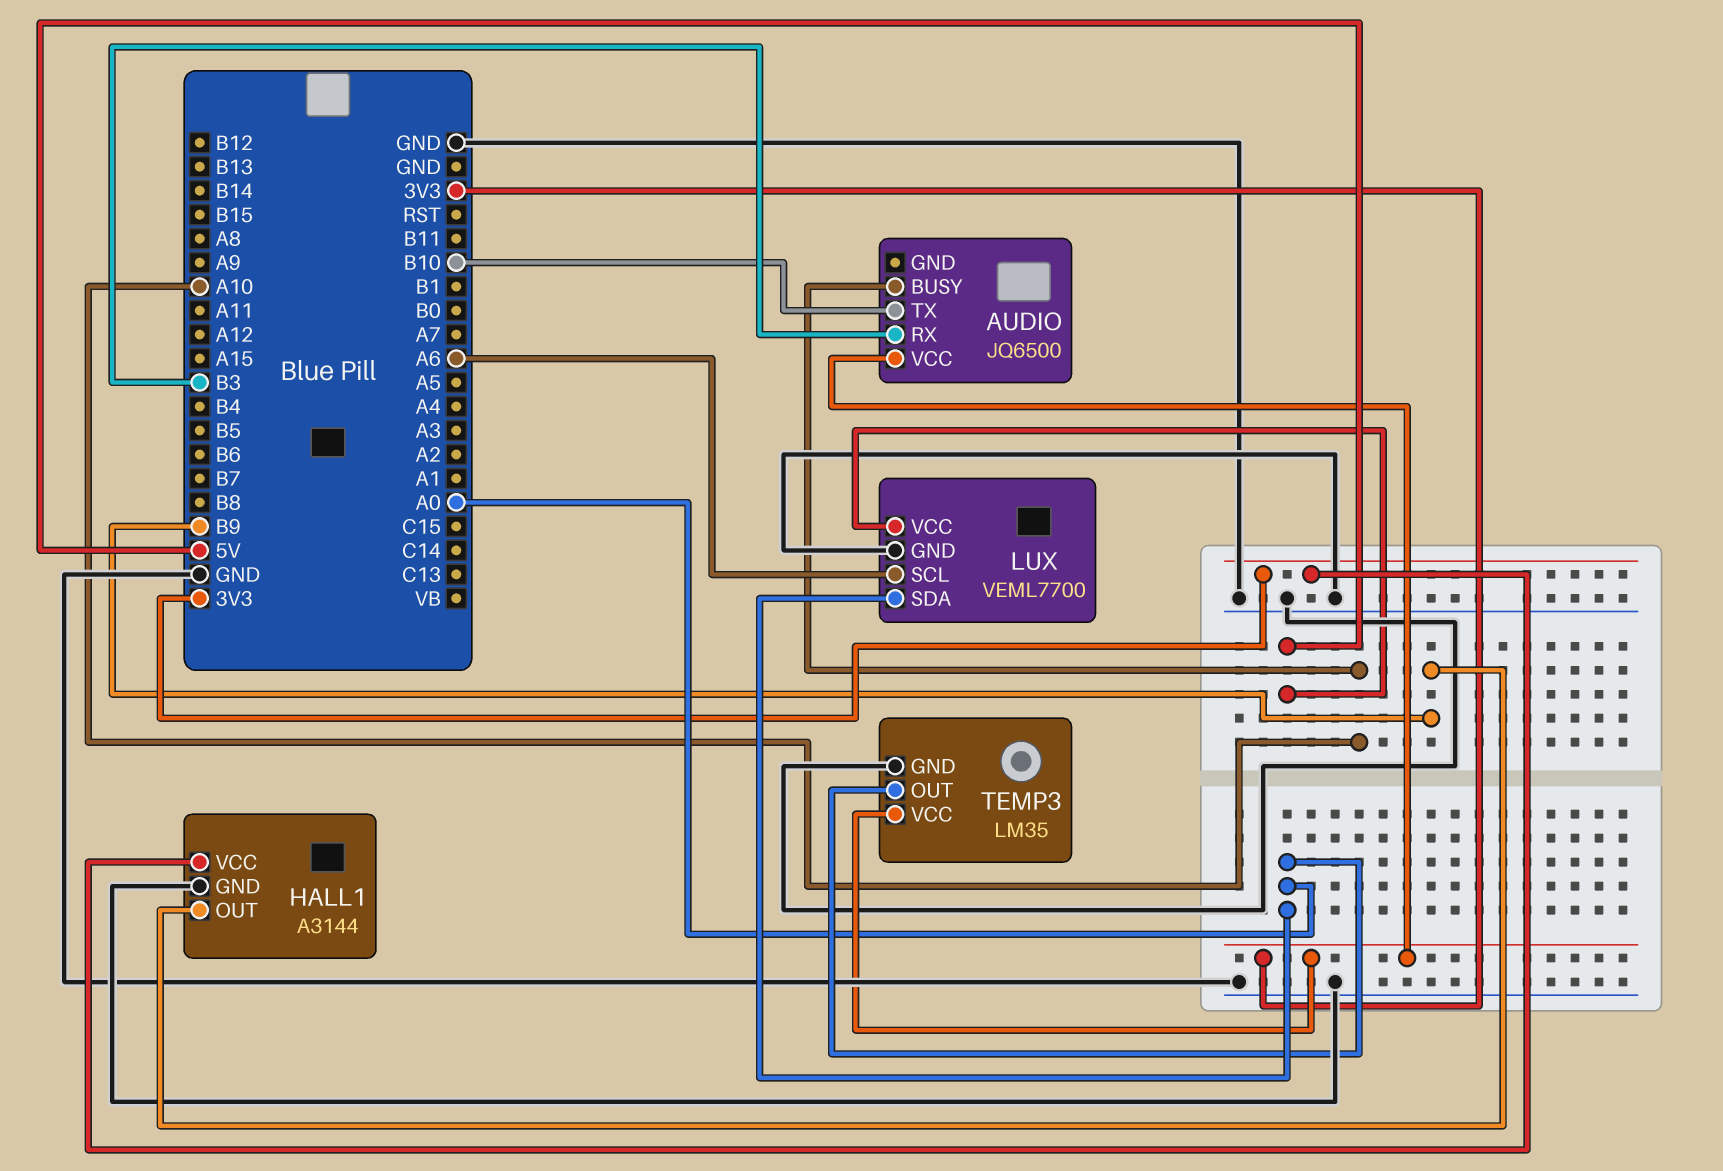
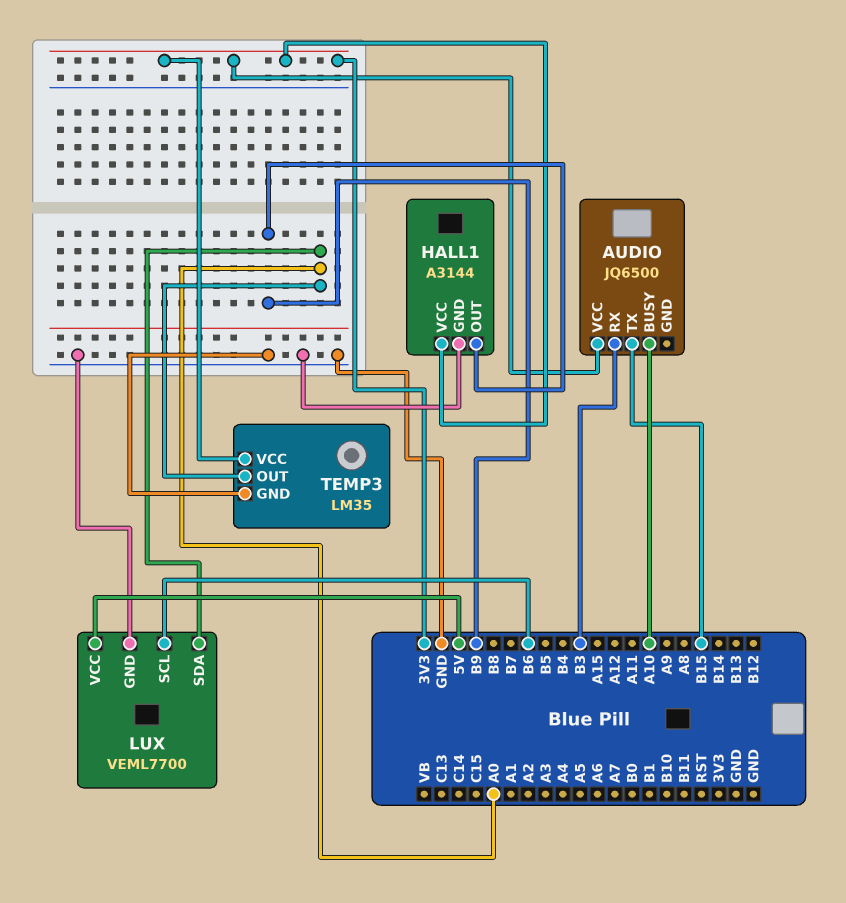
AUDIO pin TX: B10 -> B15
LUX pin SCL: A6 -> B6

